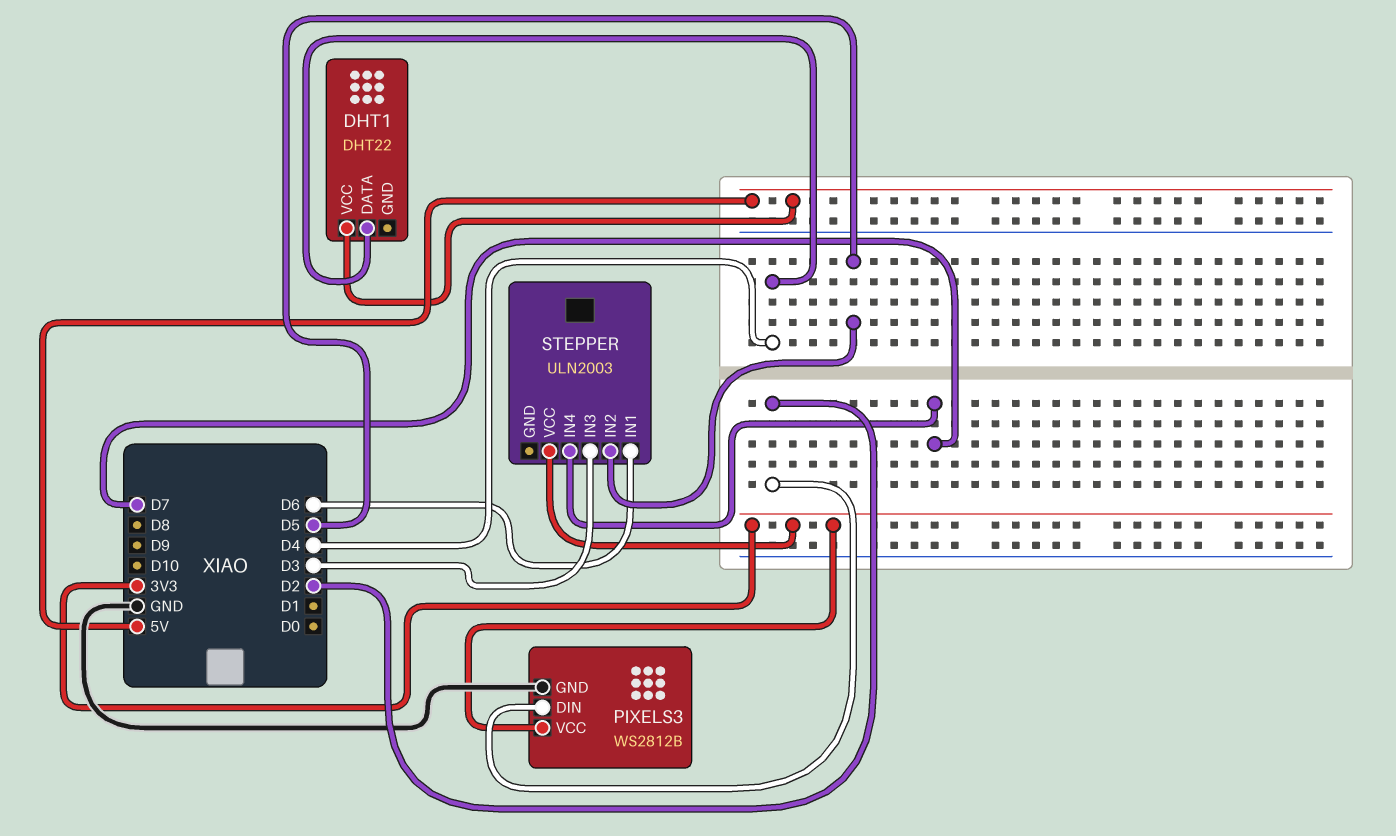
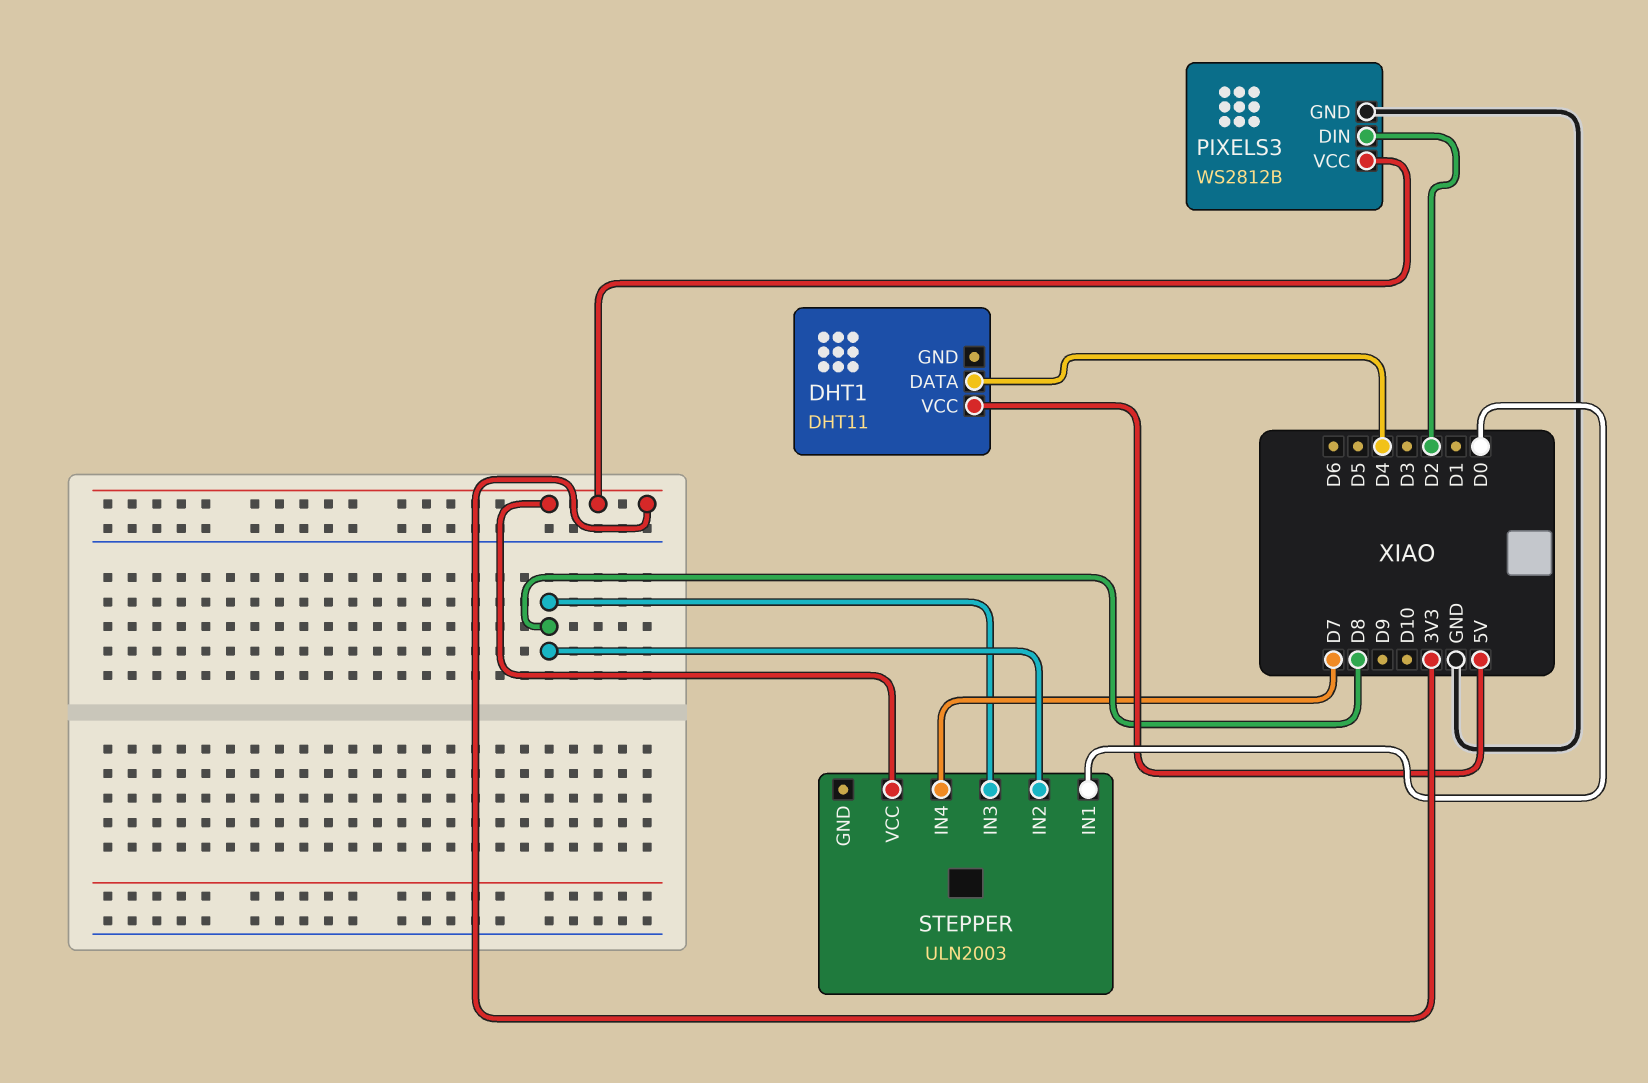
DHT1: DHT22 -> DHT11
STEPPER pin IN1: D6 -> D0
STEPPER pin IN2: D5 -> D8
STEPPER pin IN3: D3 -> D8

